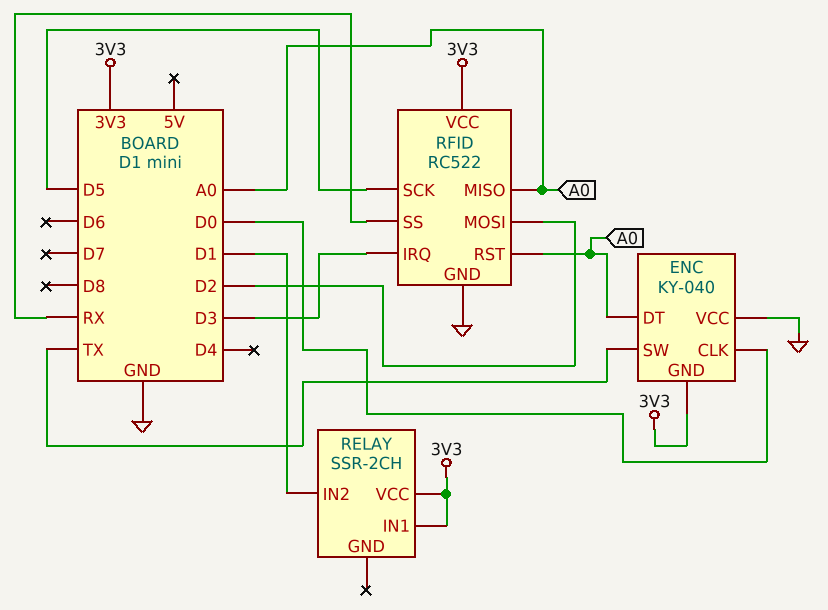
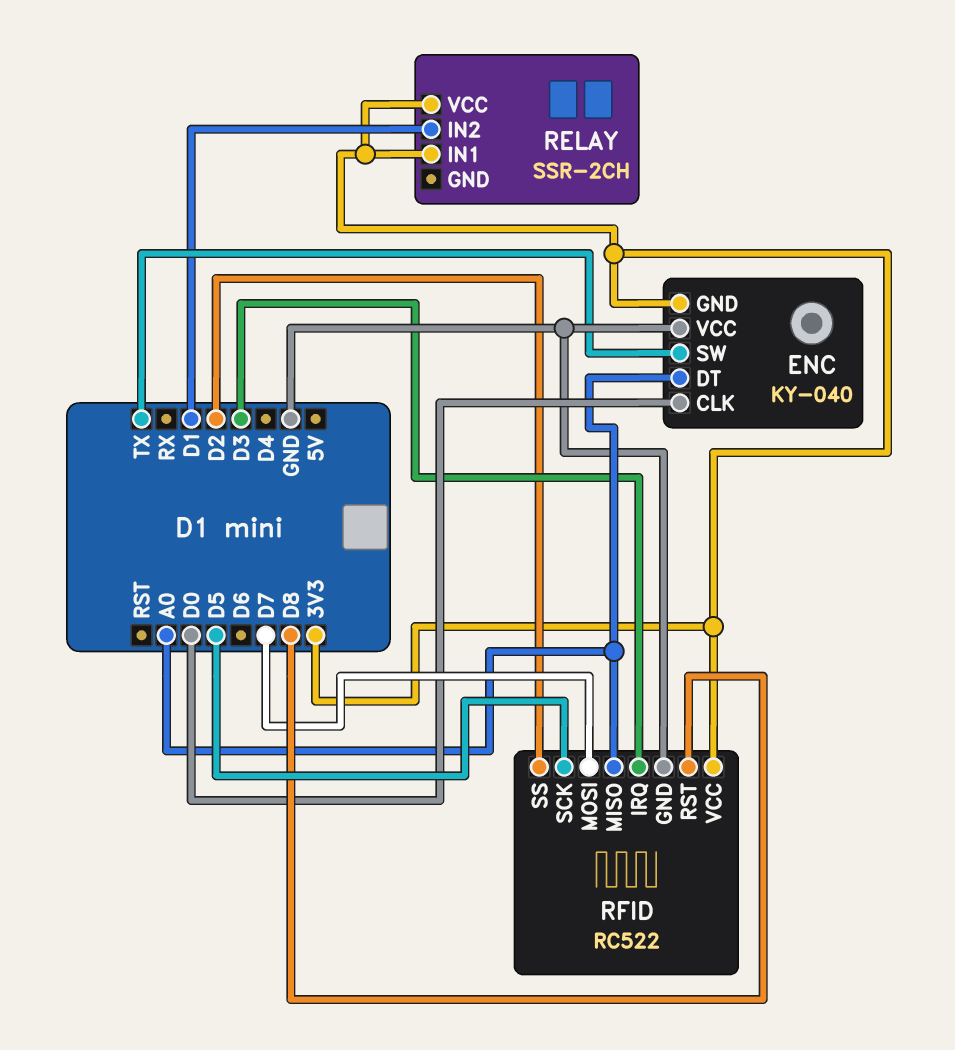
RFID pin MOSI: D2 -> D7
RFID pin RST: A0 -> D8
RFID pin SS: RX -> D2

